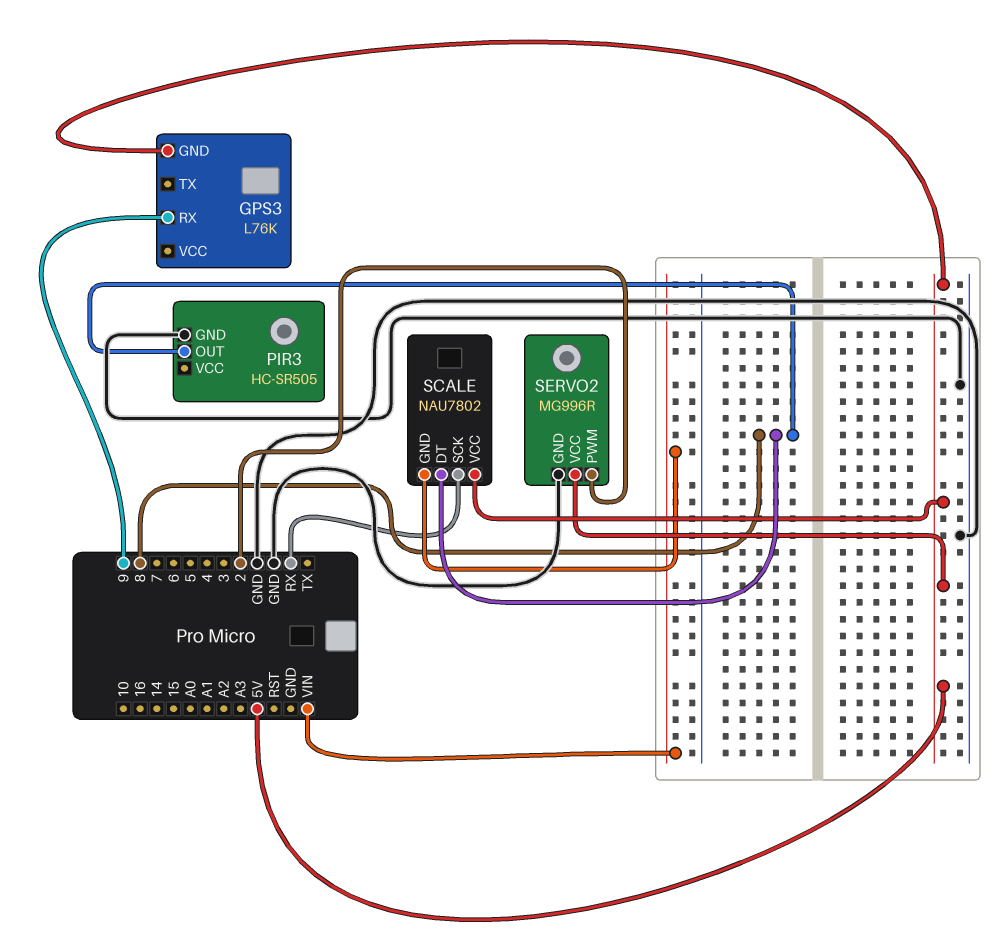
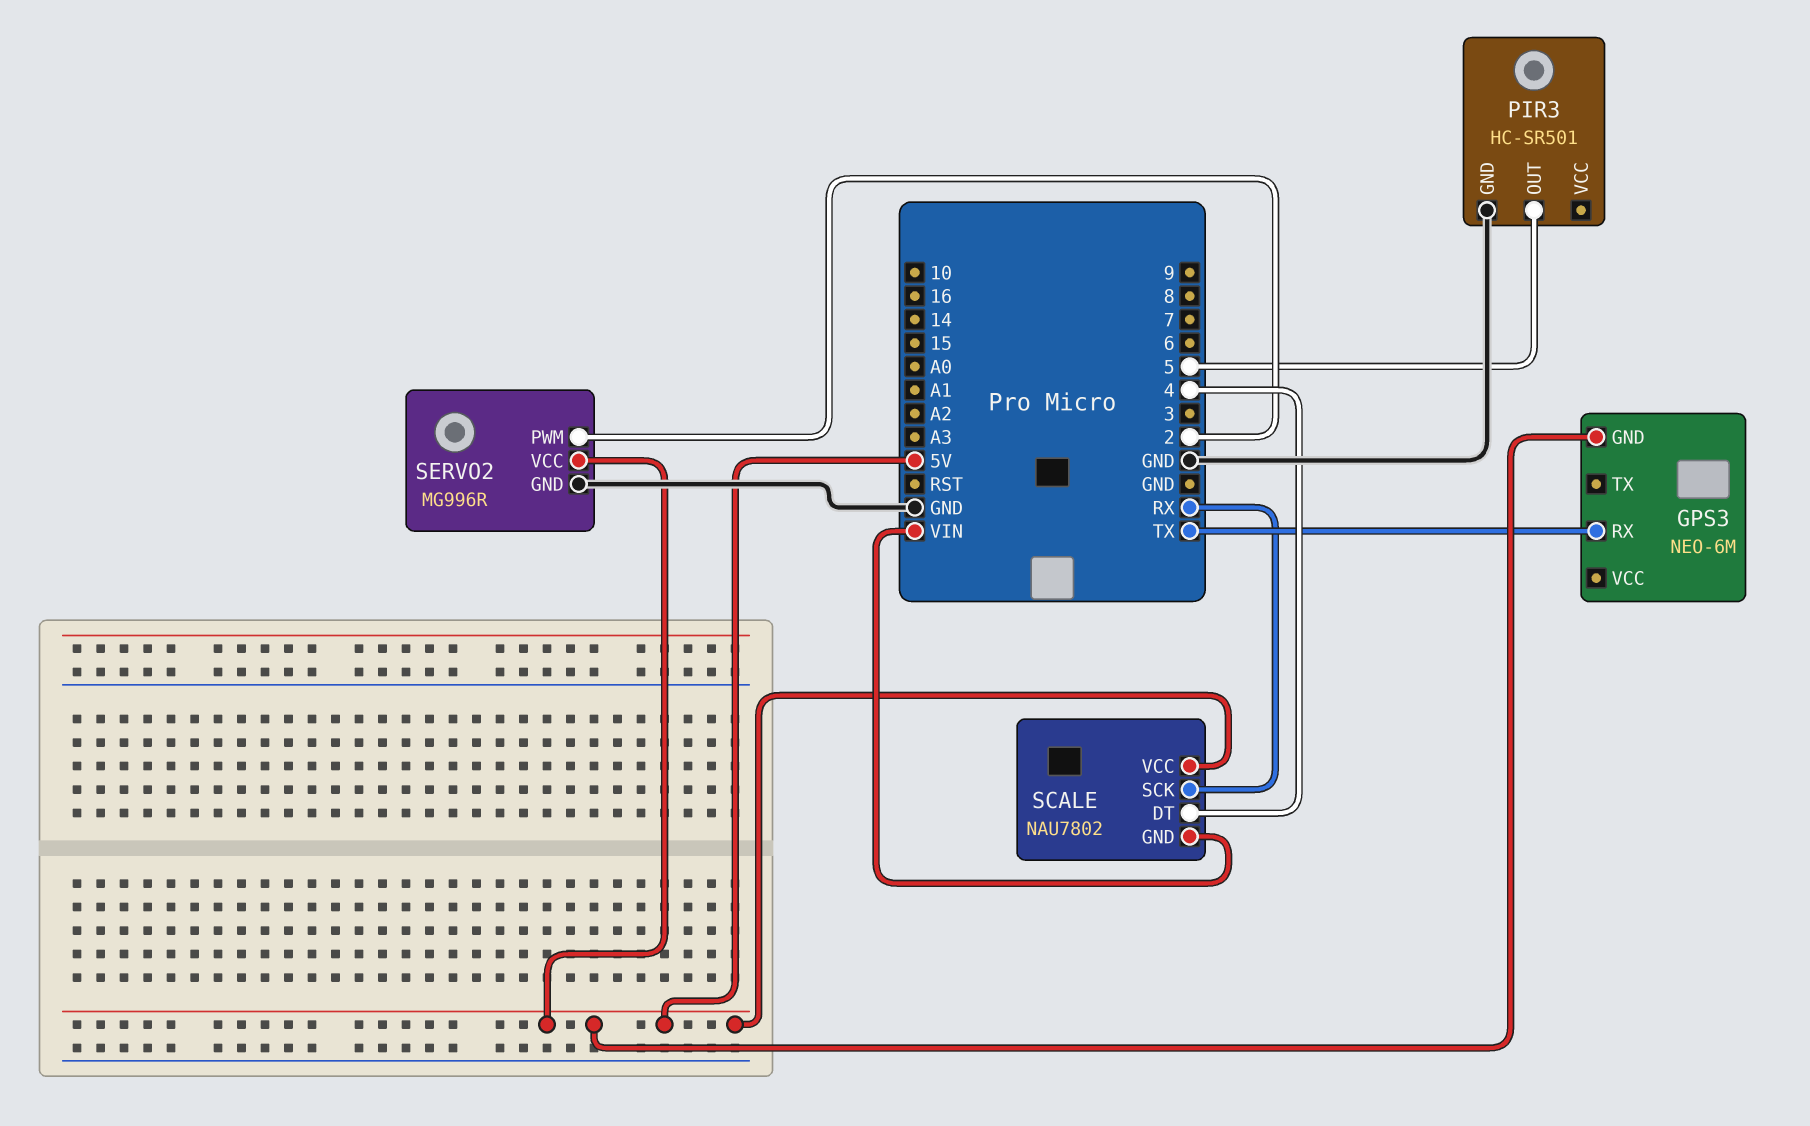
GPS3: L76K -> NEO-6M
GPS3 pin RX: 9 -> TX
PIR3: HC-SR505 -> HC-SR501
PIR3 pin OUT: 8 -> 5
SCALE pin DT: 8 -> 4

